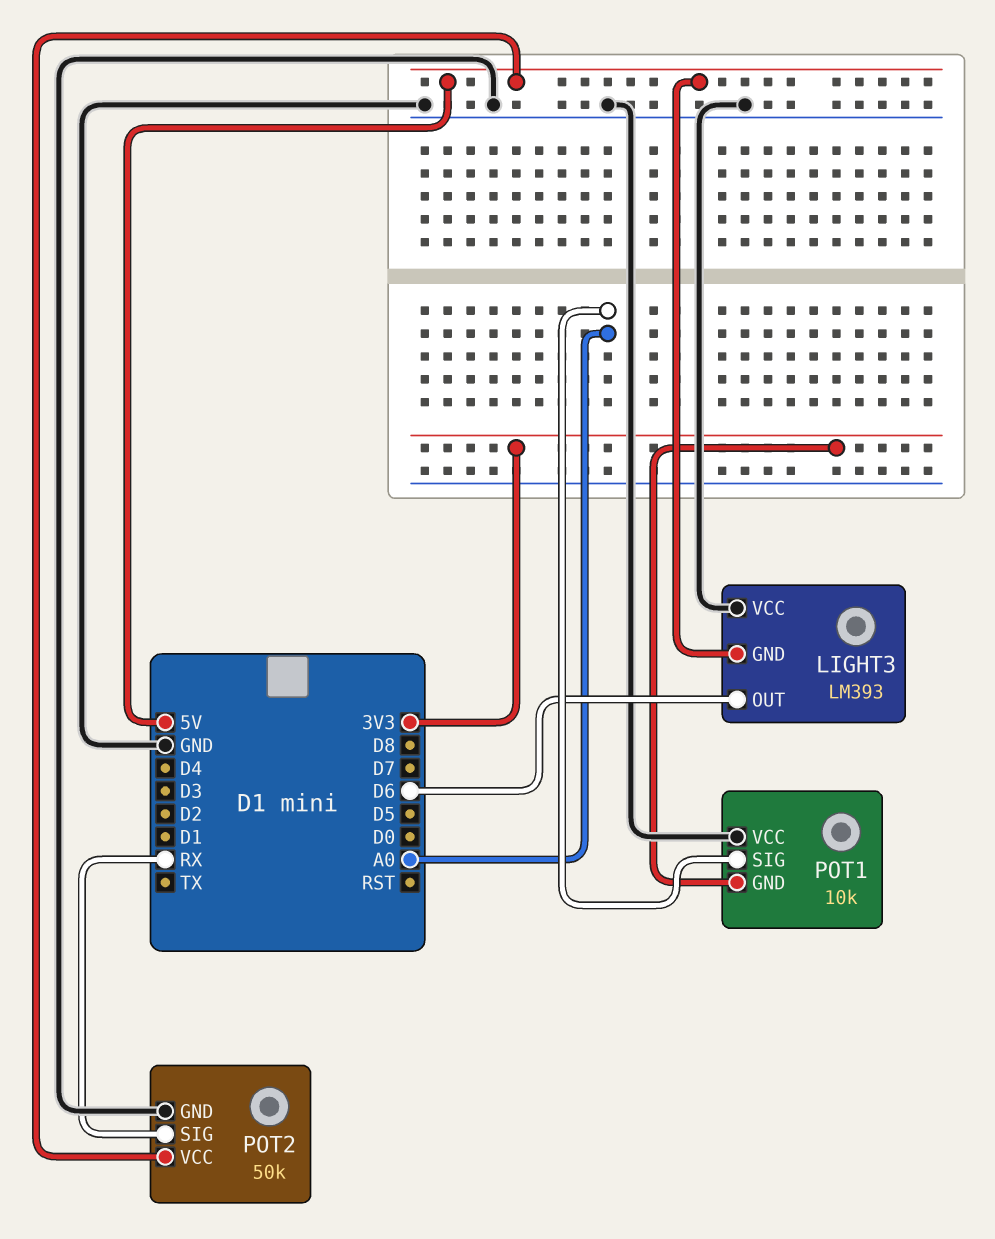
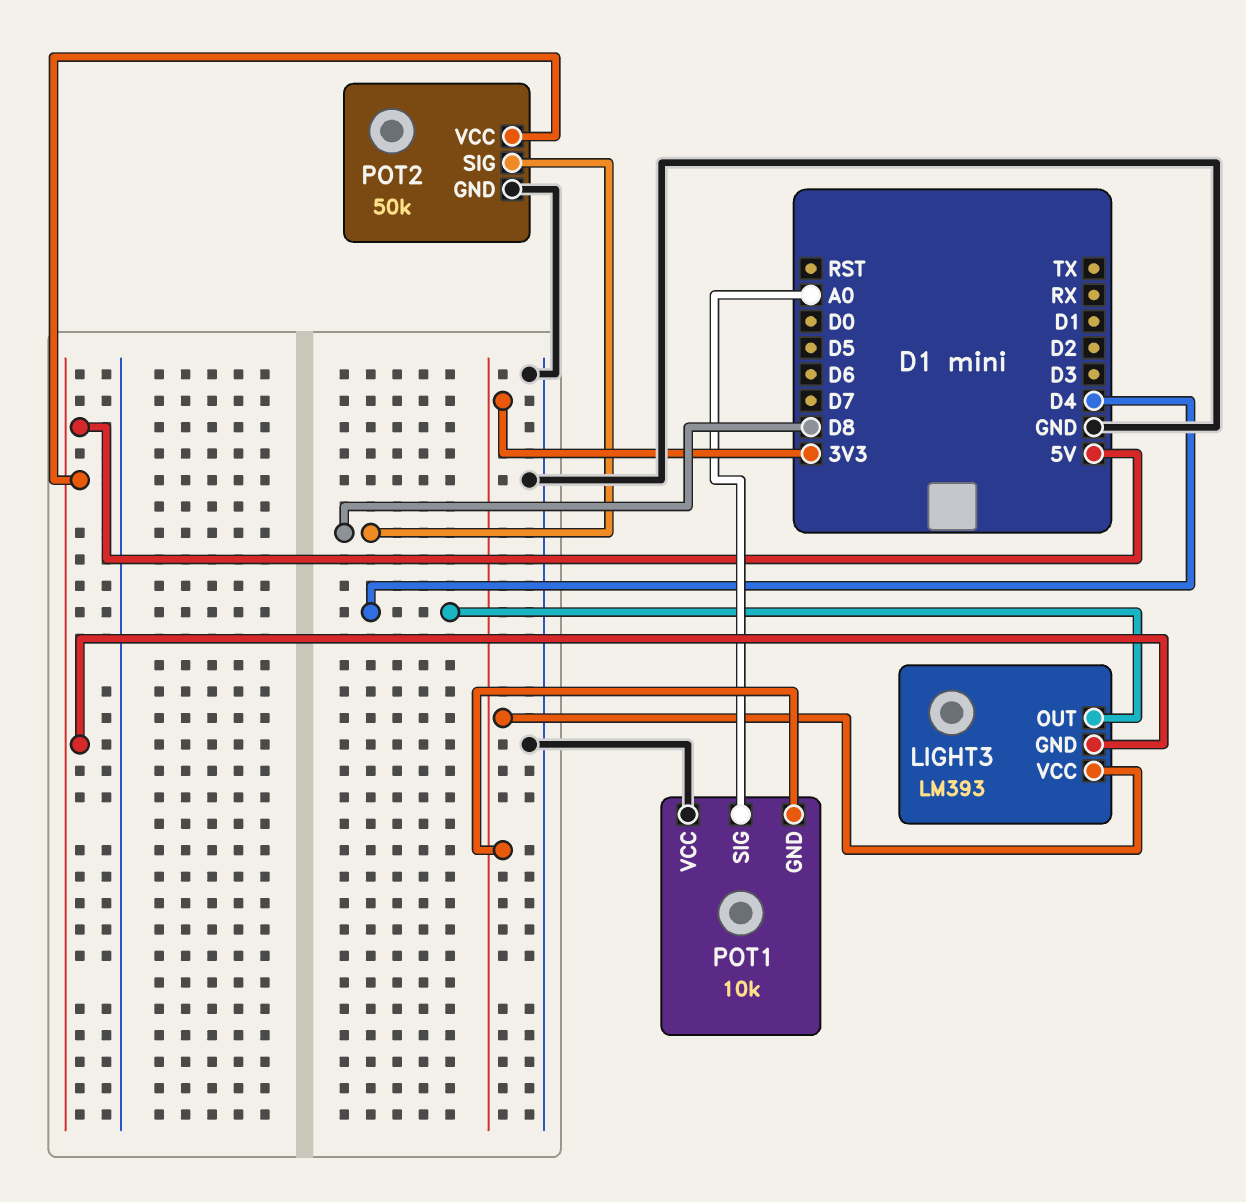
LIGHT3 pin OUT: D6 -> D4
LIGHT3 pin VCC: GND -> 3V3
POT2 pin SIG: RX -> D8

